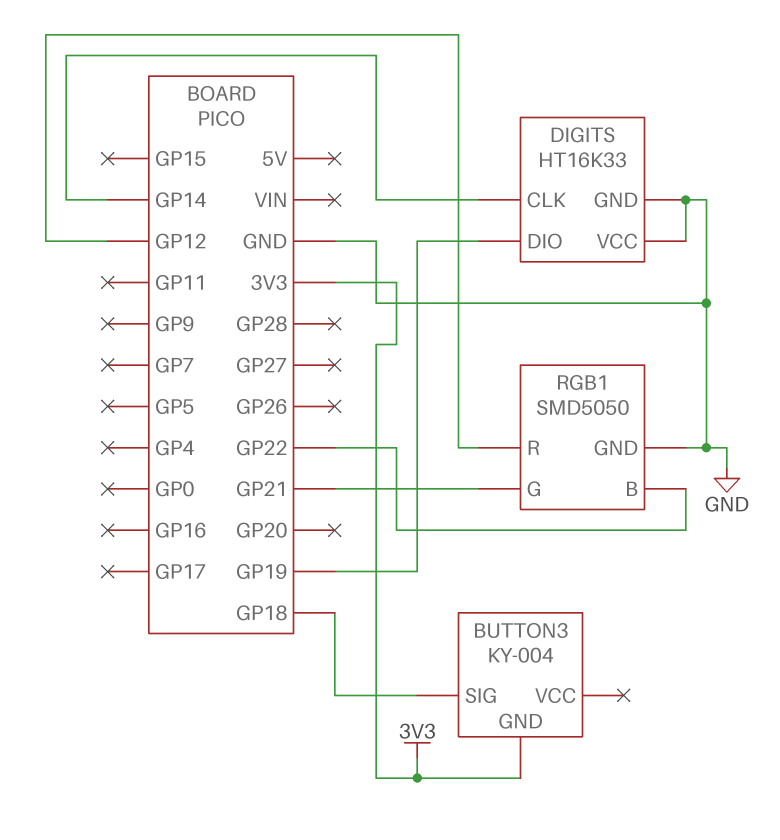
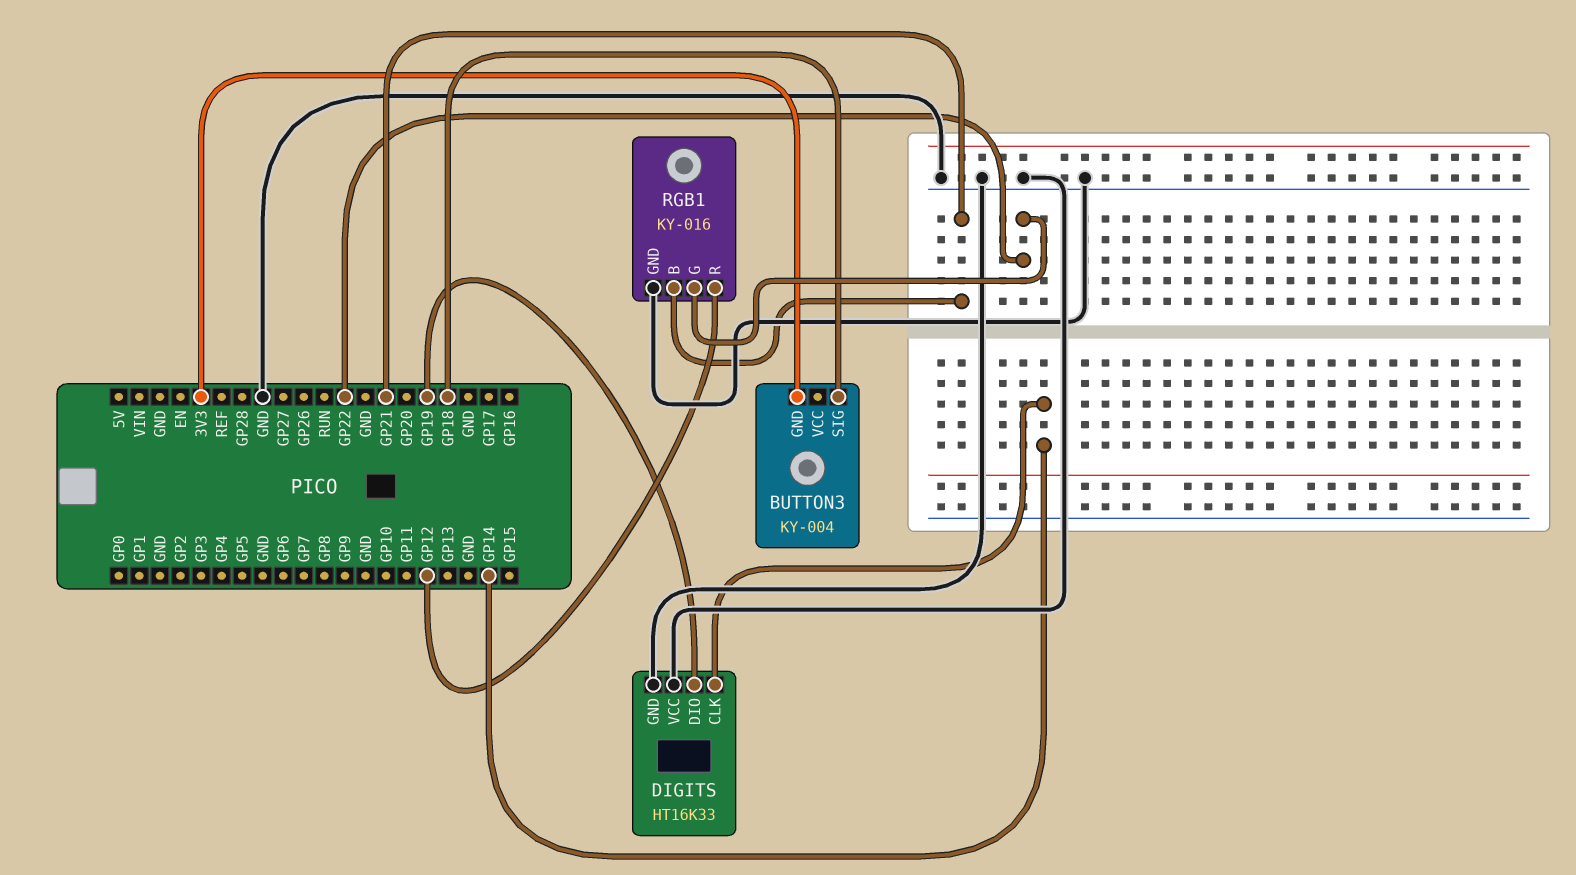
RGB1: SMD5050 -> KY-016
RGB1 pin B: GP22 -> GP21
RGB1 pin G: GP21 -> GP22

